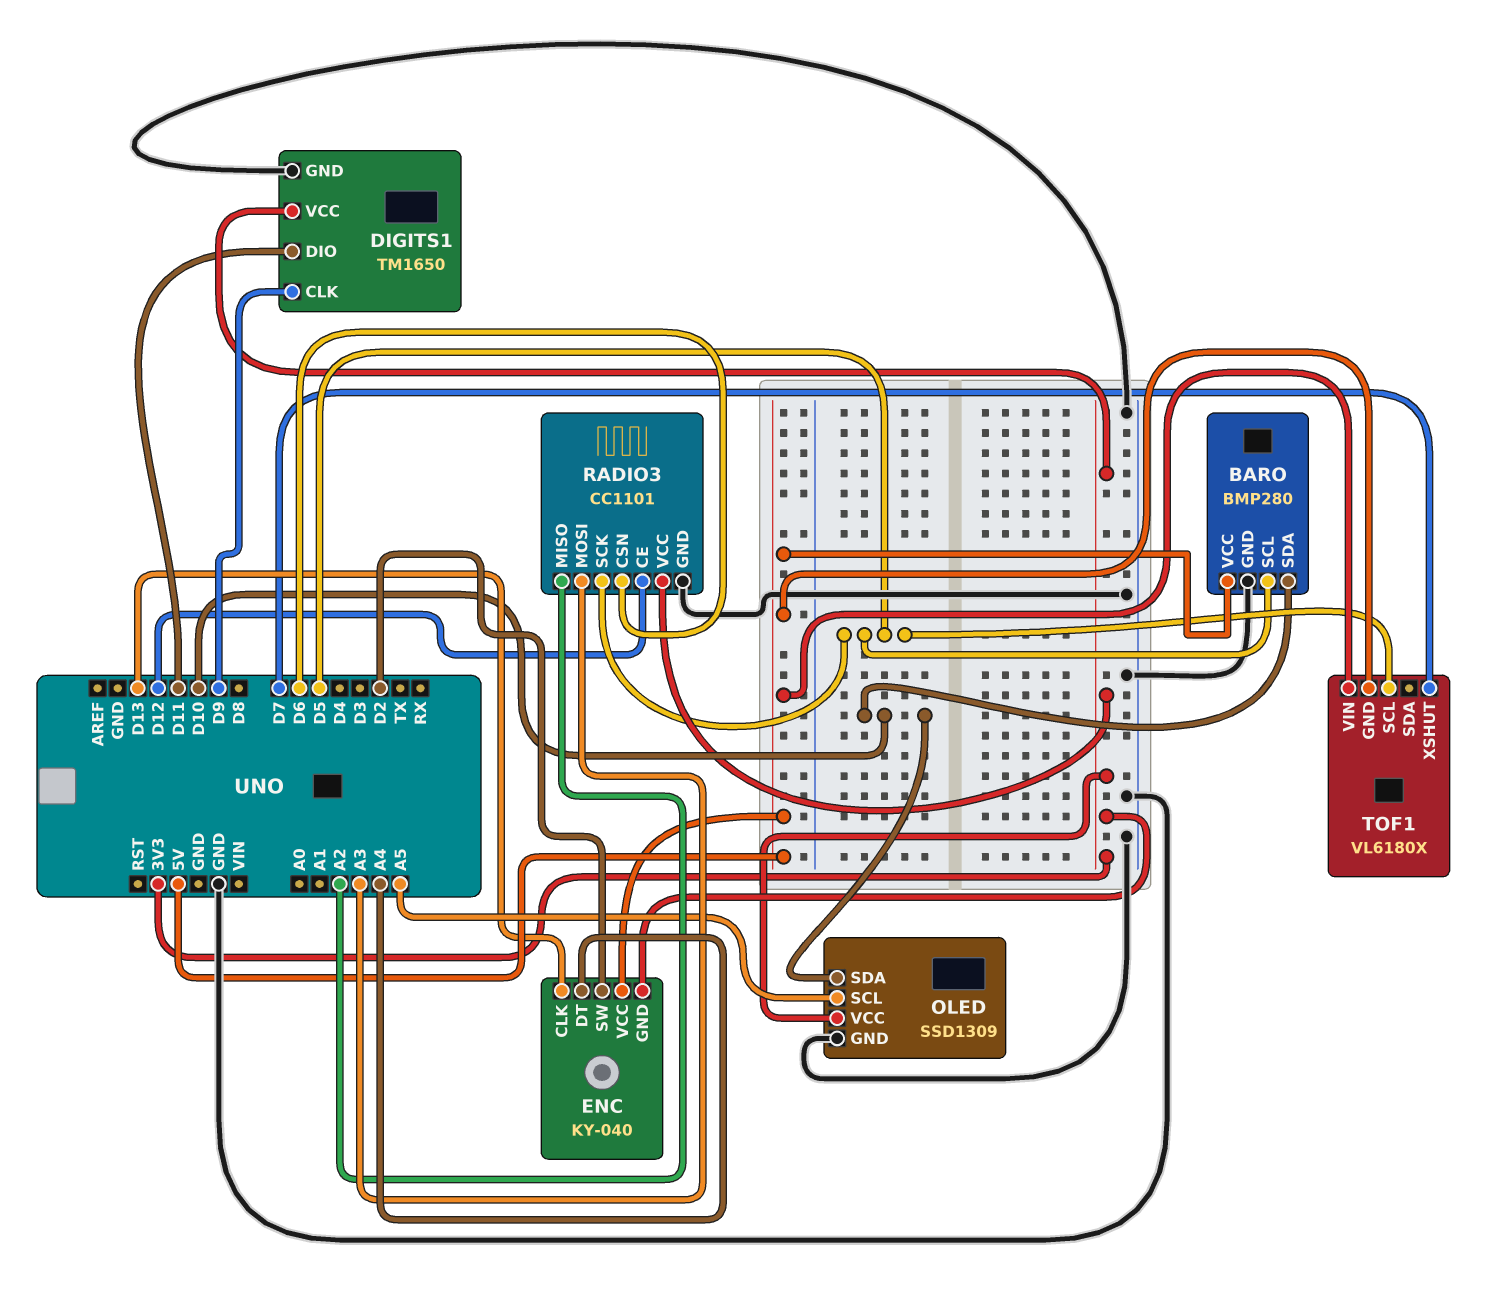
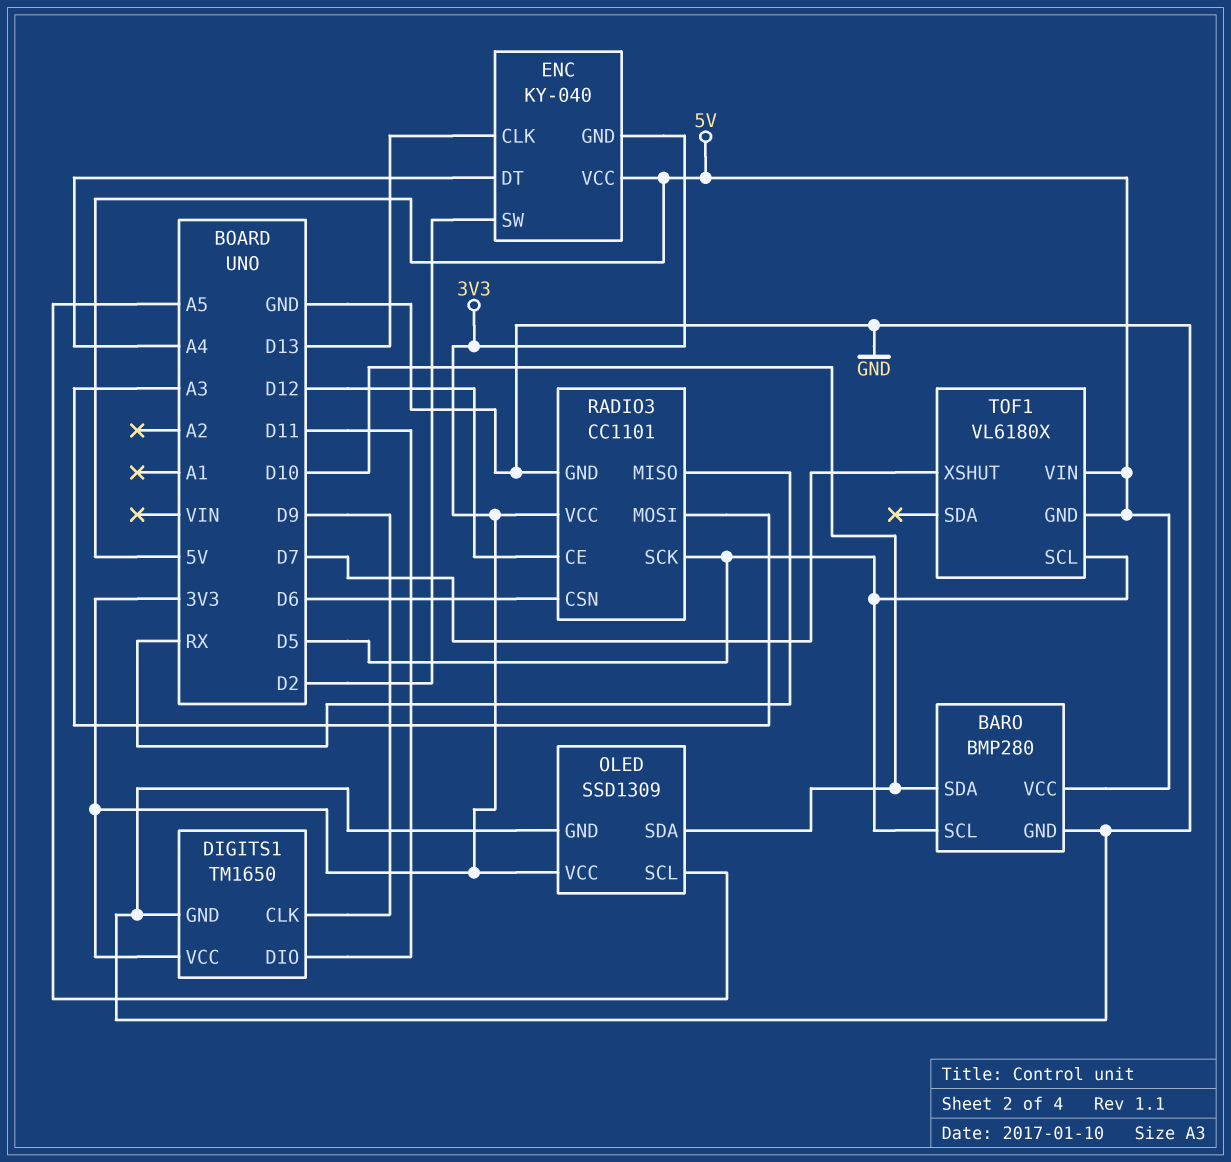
RADIO3 pin MISO: A2 -> RX

